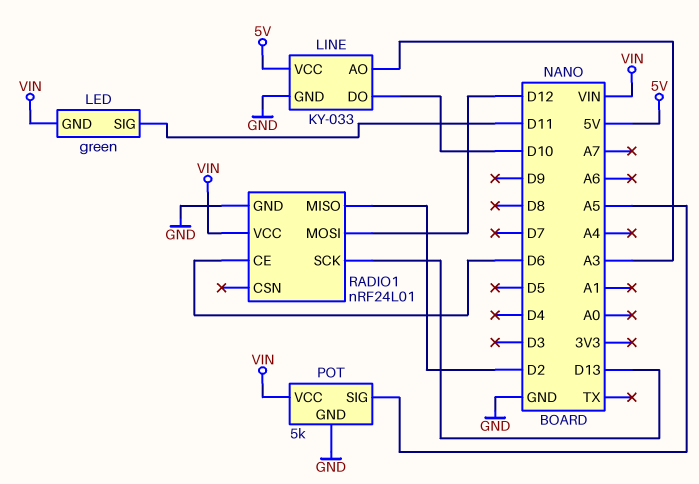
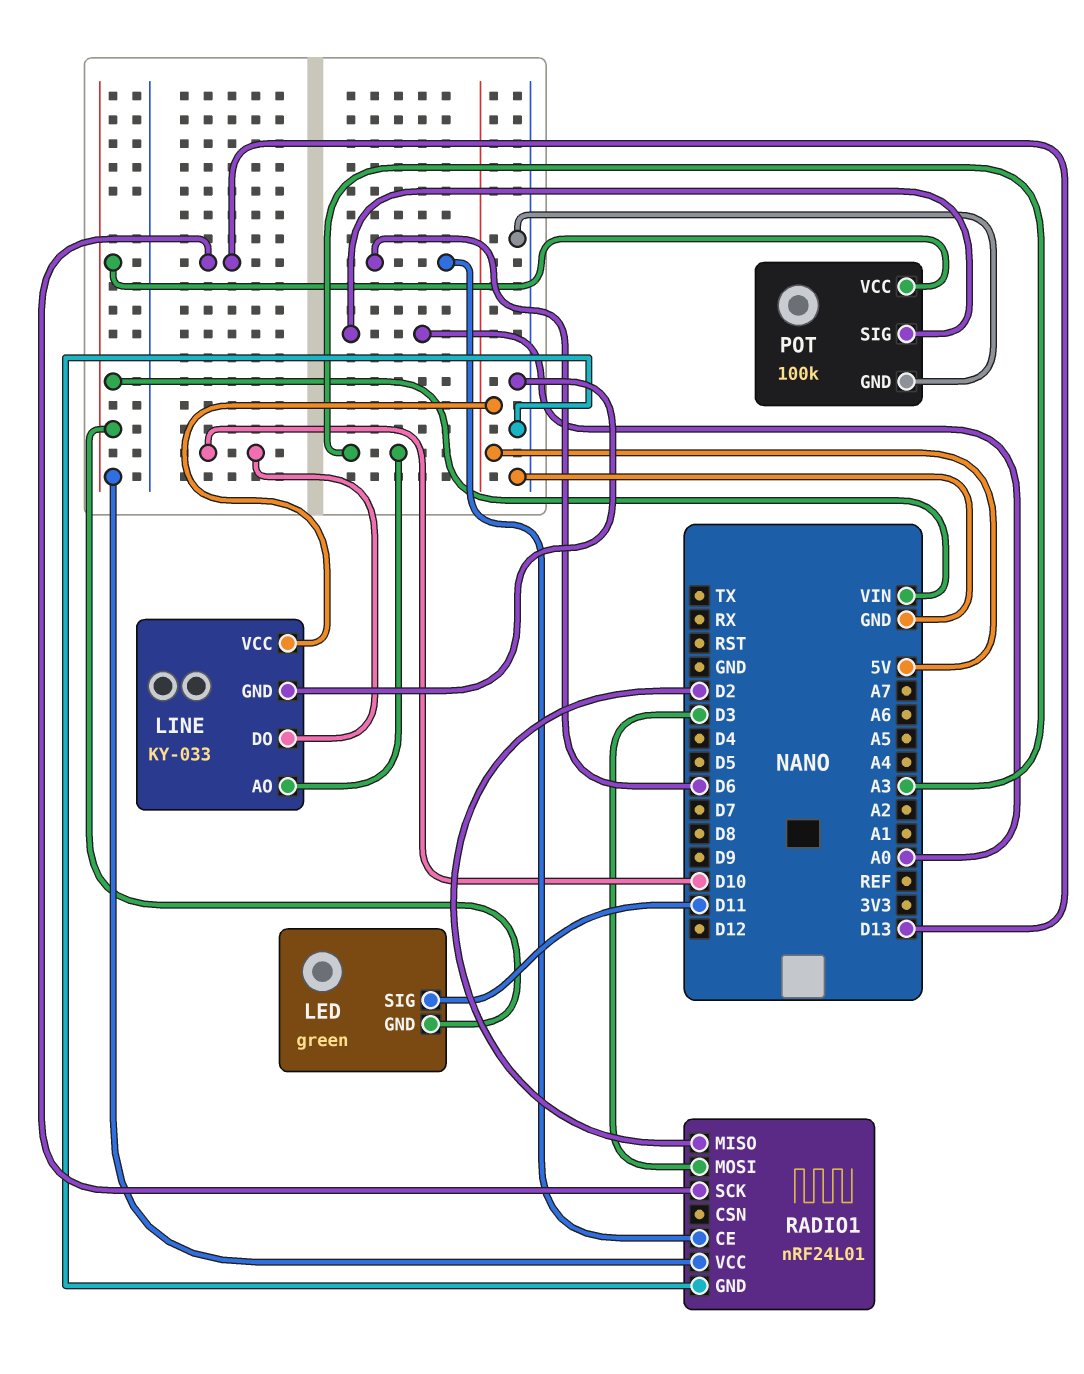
POT: 5k -> 100k
POT pin SIG: A5 -> A0
RADIO1 pin MOSI: D12 -> D3

